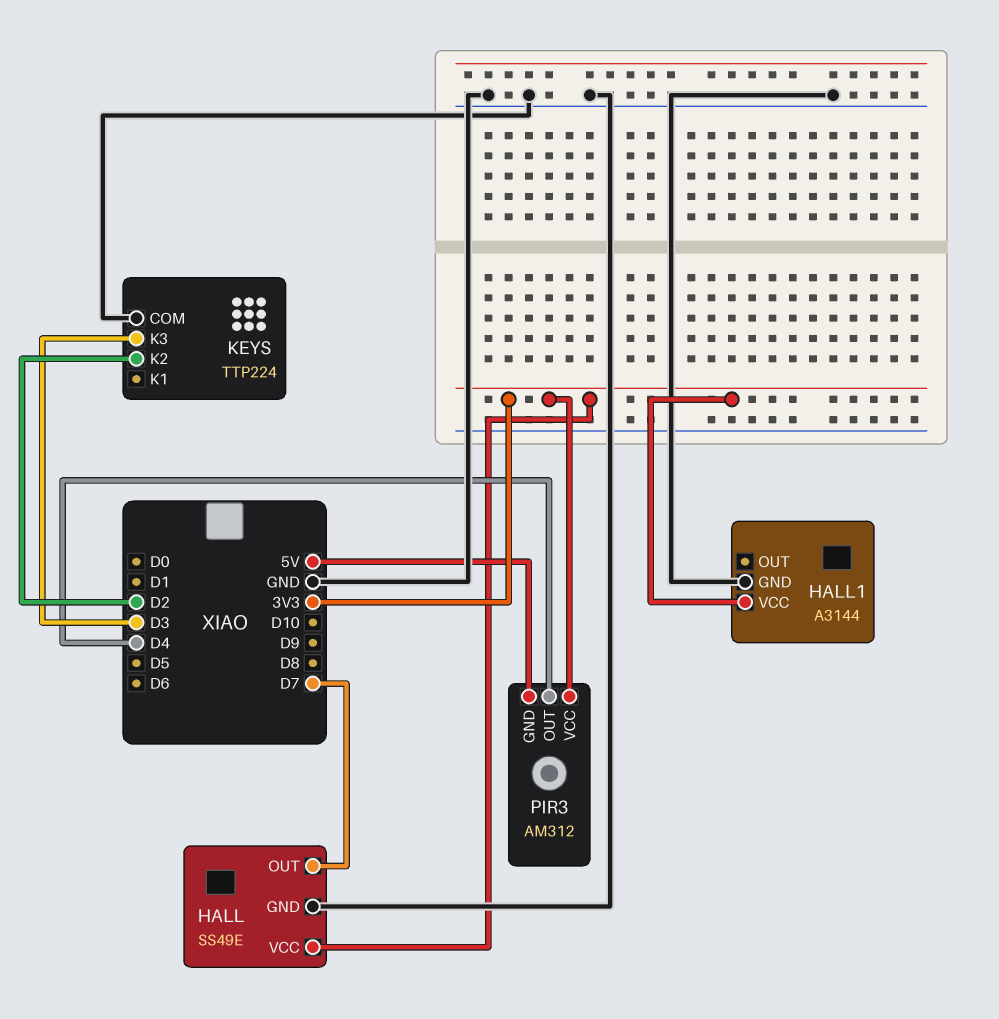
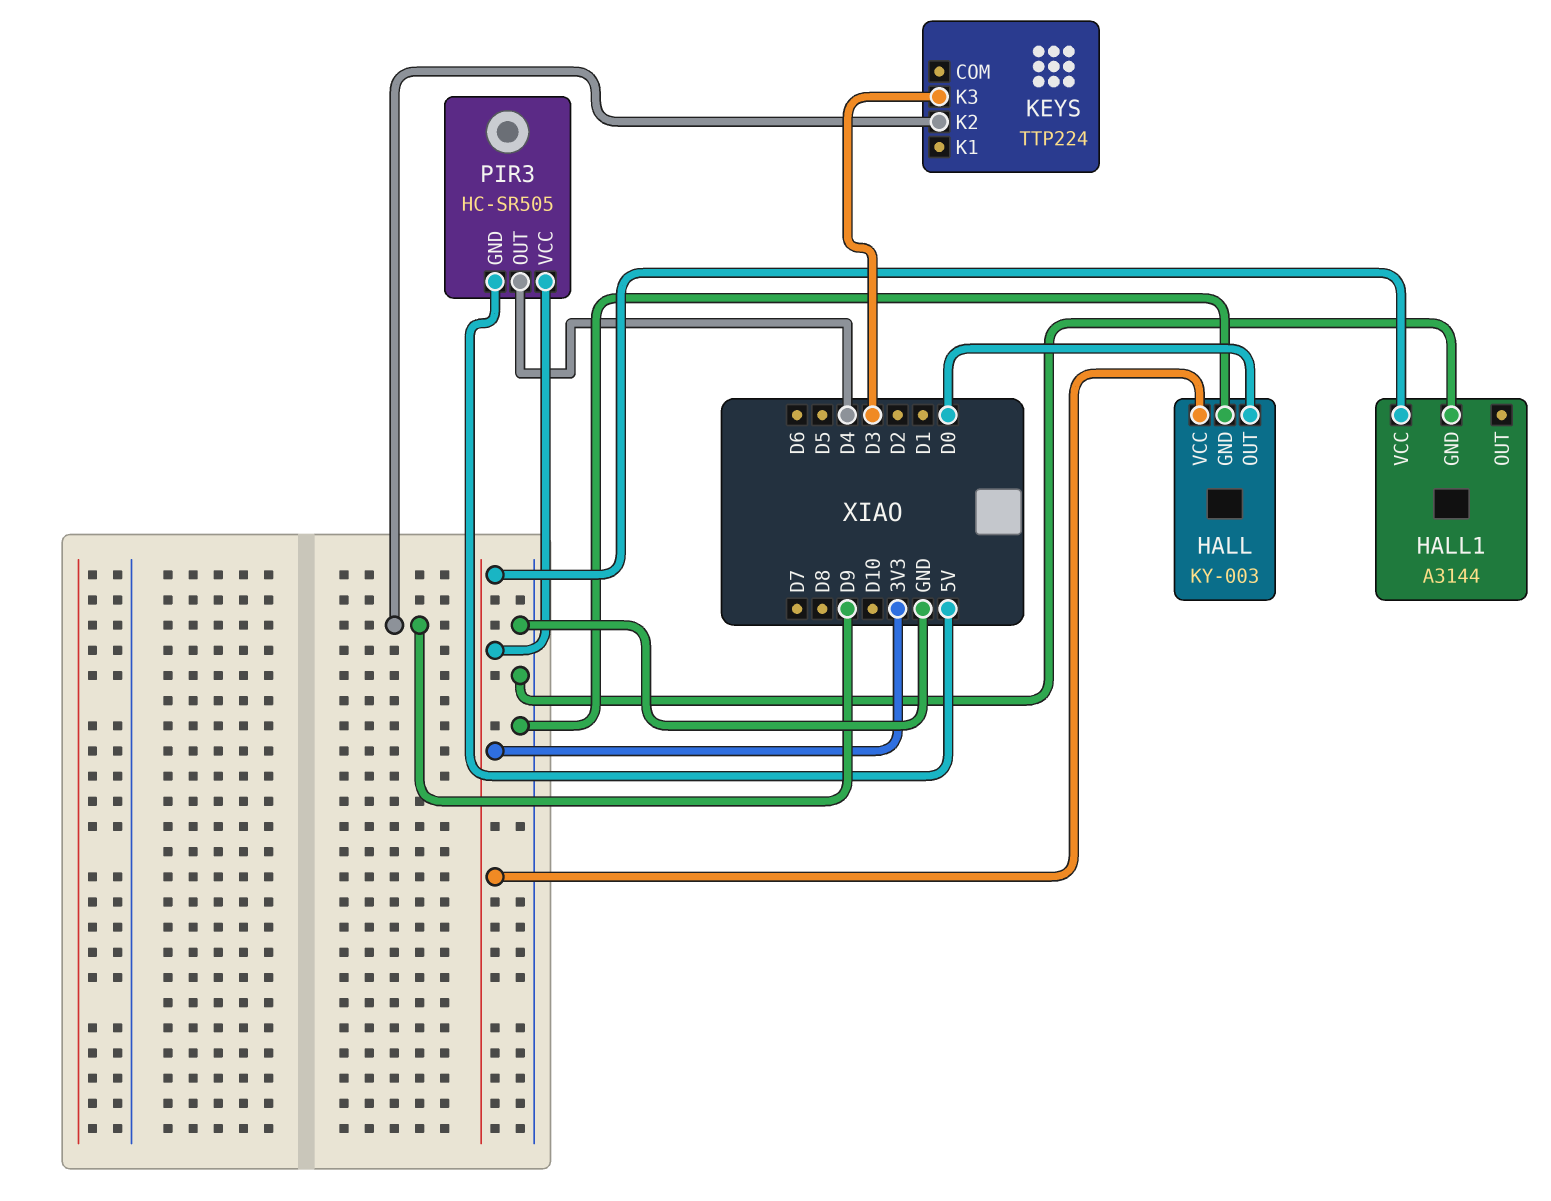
HALL: SS49E -> KY-003
HALL pin OUT: D7 -> D0
KEYS pin COM: GND -> none
KEYS pin K2: D2 -> D9
PIR3: AM312 -> HC-SR505

